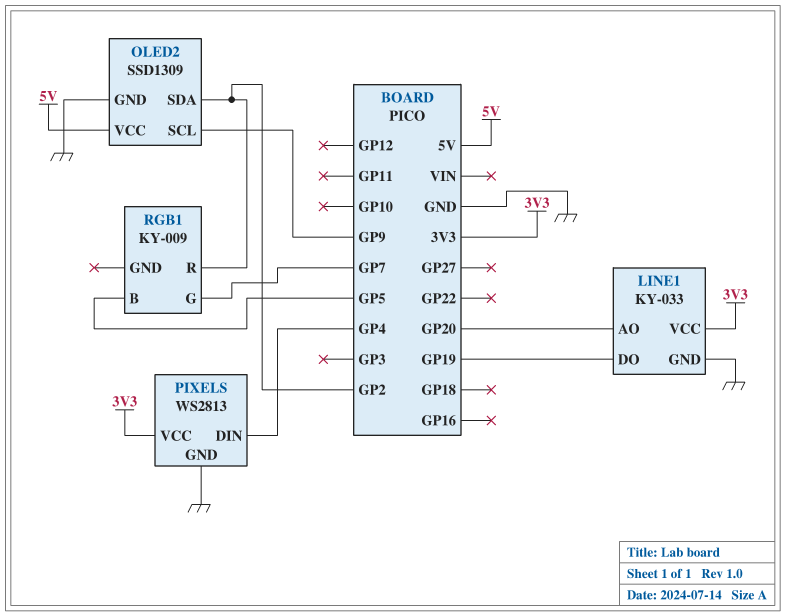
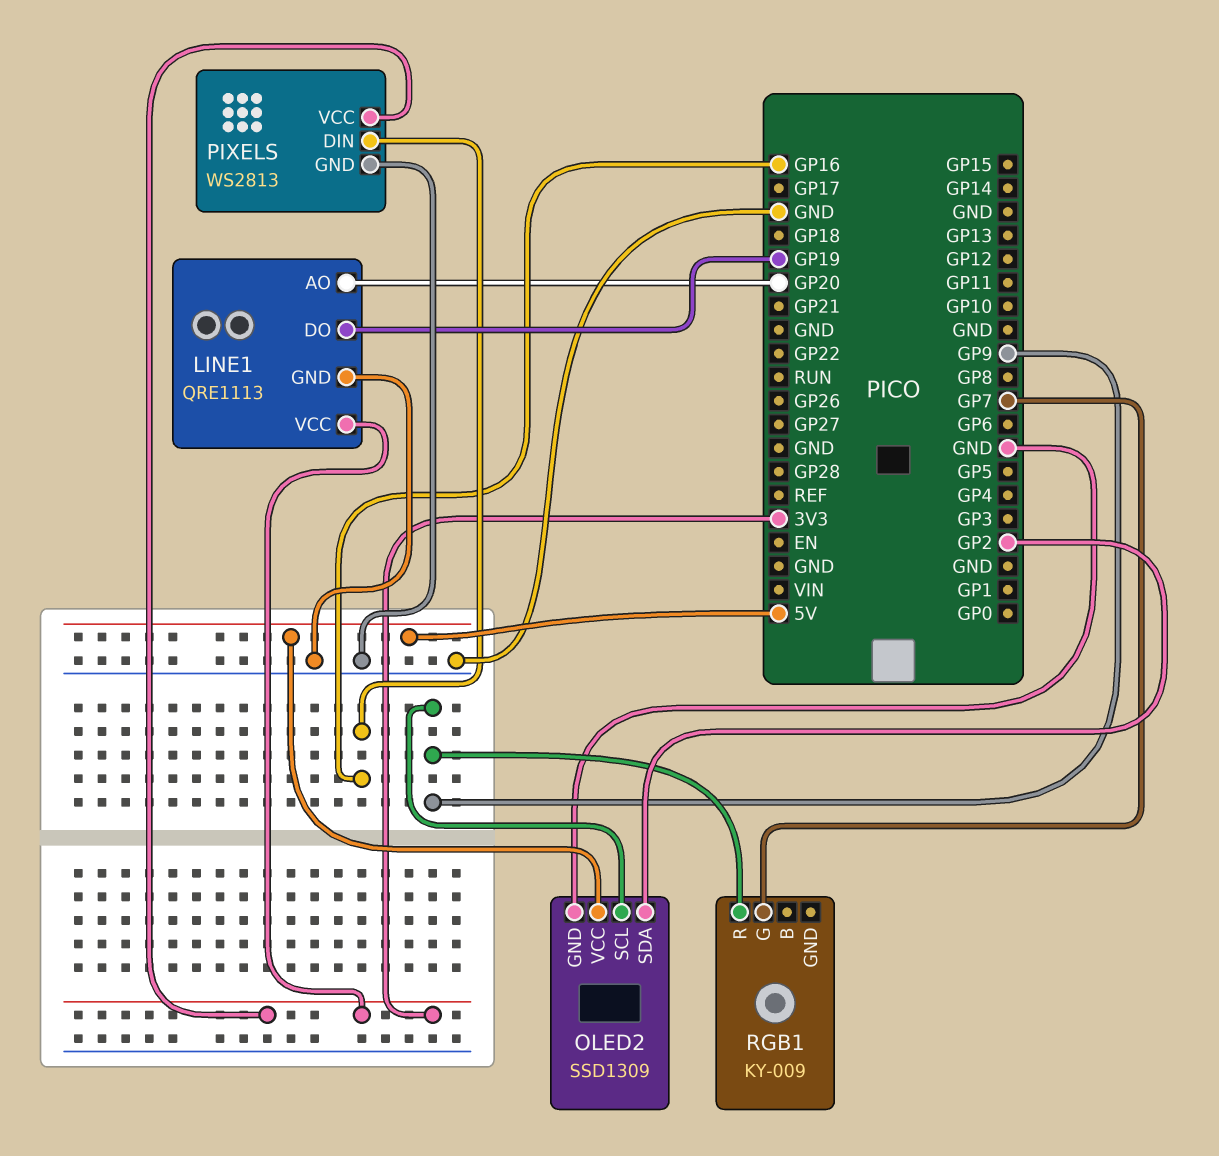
LINE1: KY-033 -> QRE1113
PIXELS pin DIN: GP4 -> GP16
RGB1 pin B: GP5 -> none
RGB1 pin R: GP2 -> GP9

